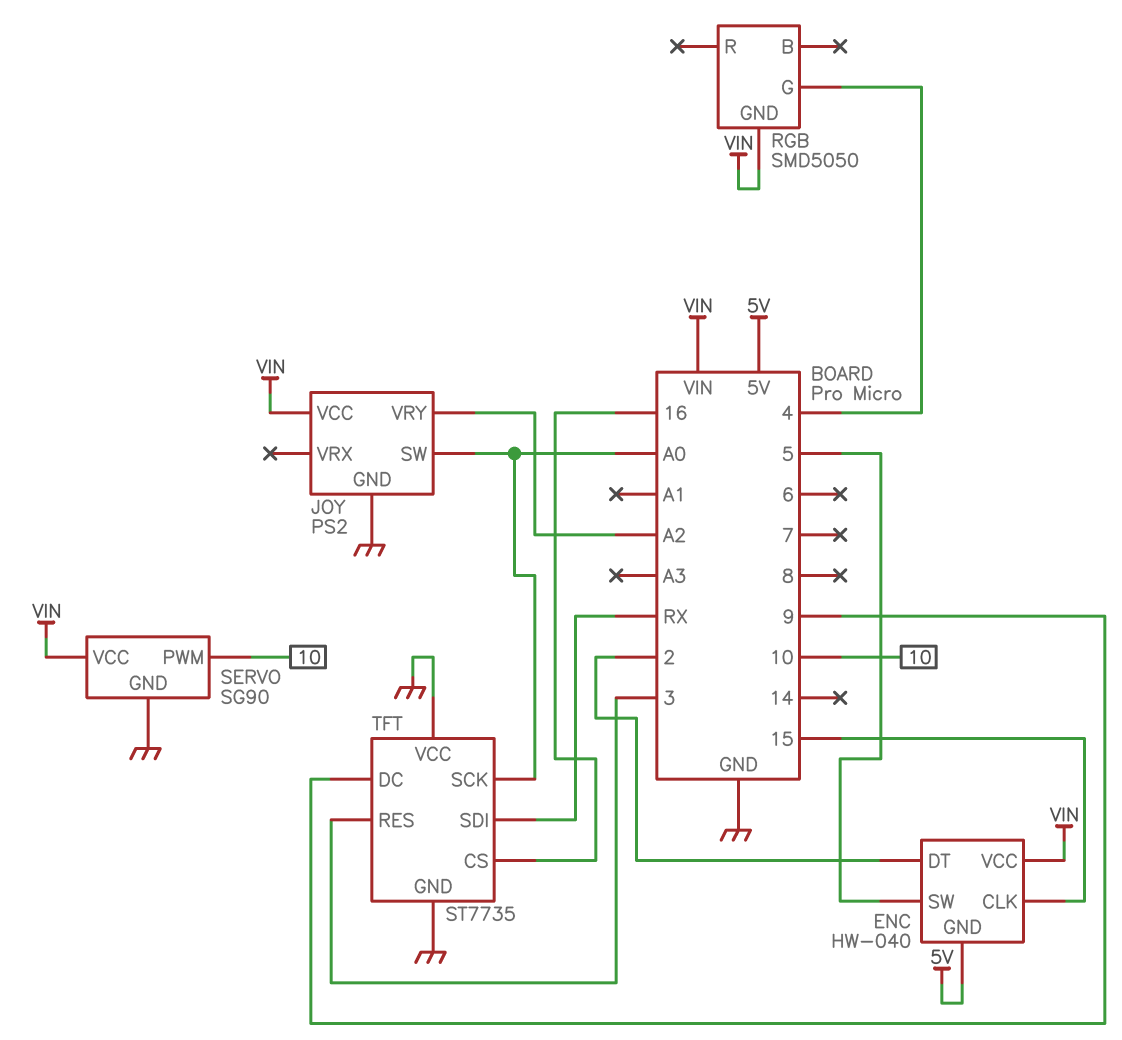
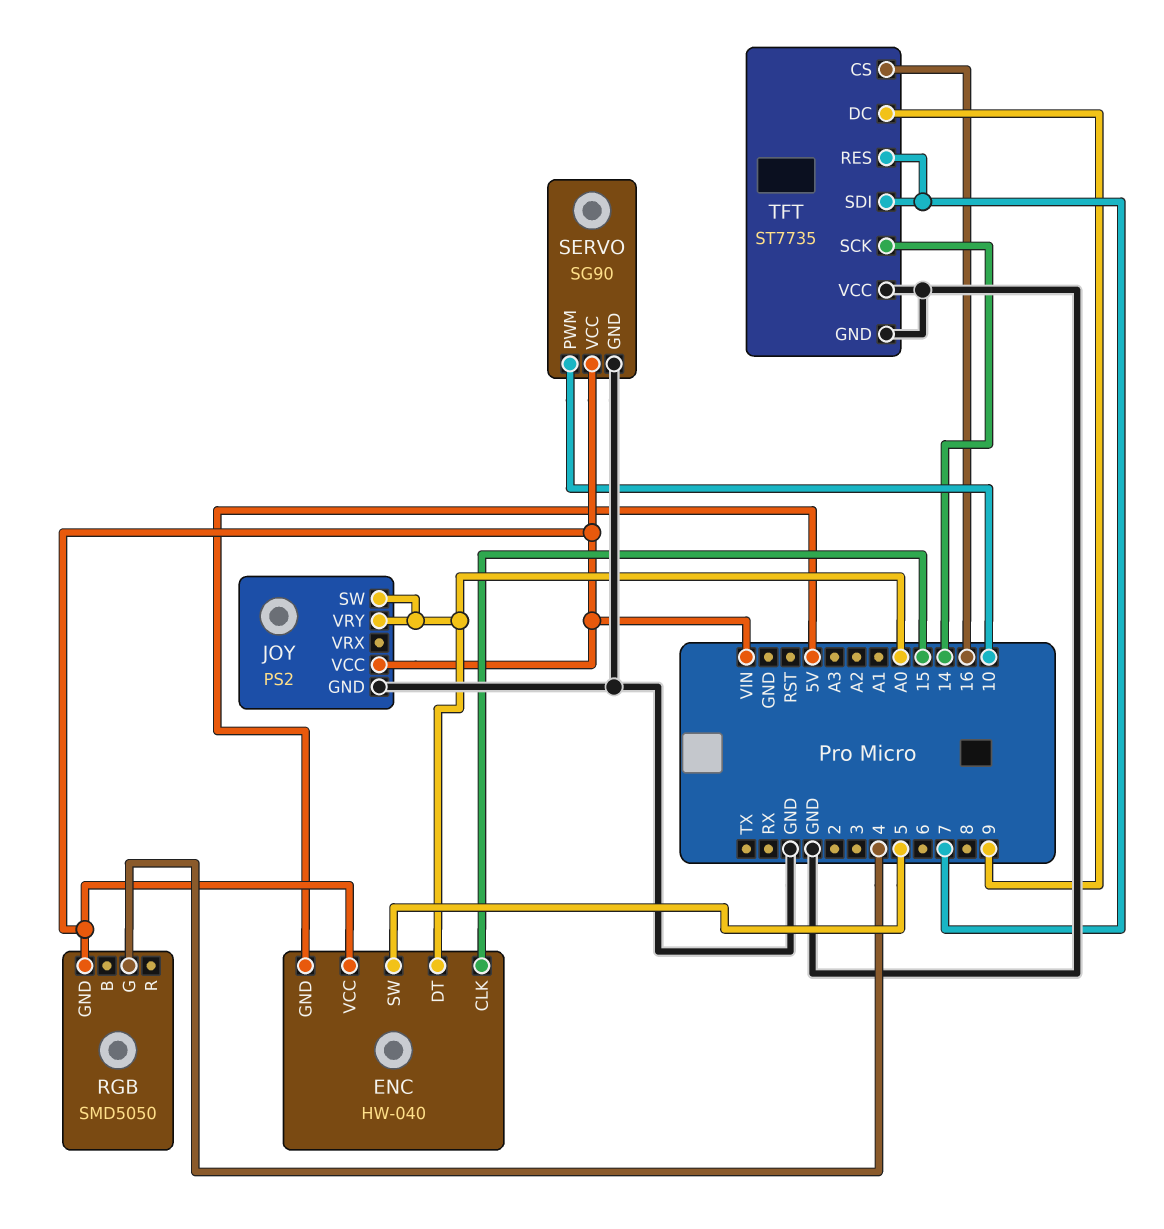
ENC pin DT: 2 -> A0
JOY pin VRY: A2 -> A0
TFT pin RES: 3 -> 7
TFT pin SCK: A0 -> 14
TFT pin SDI: RX -> 7

